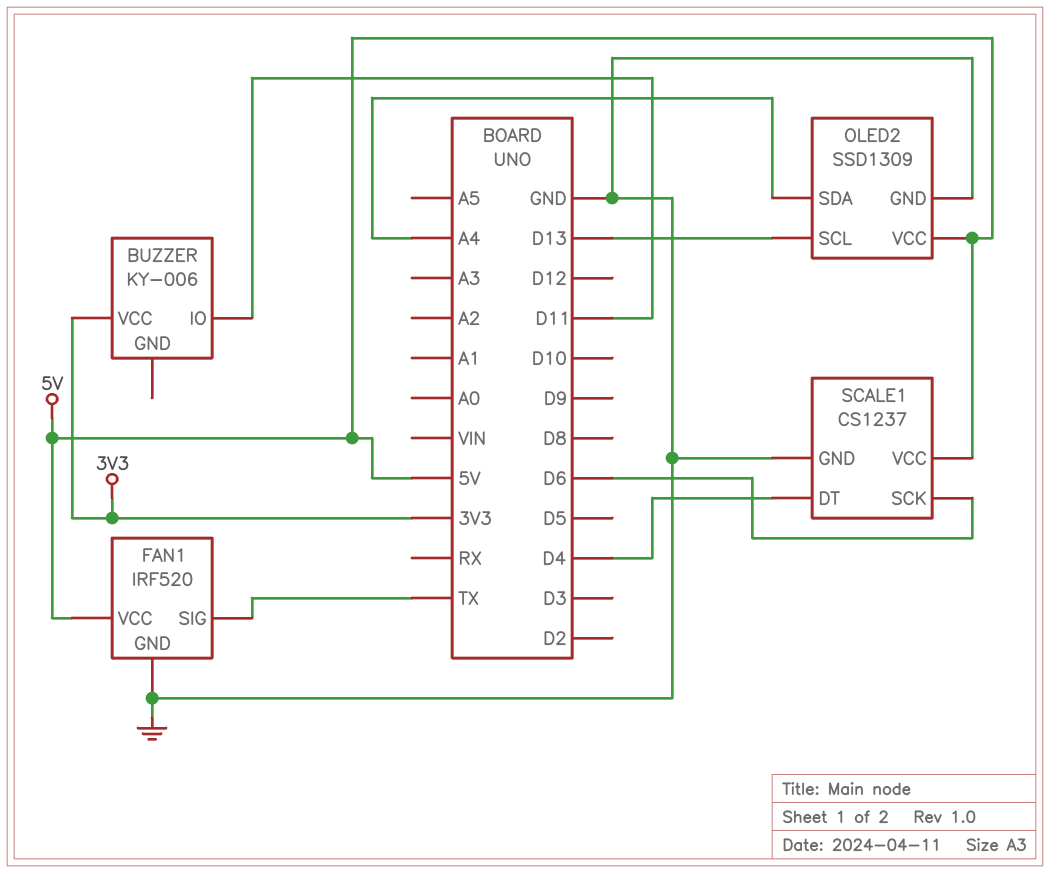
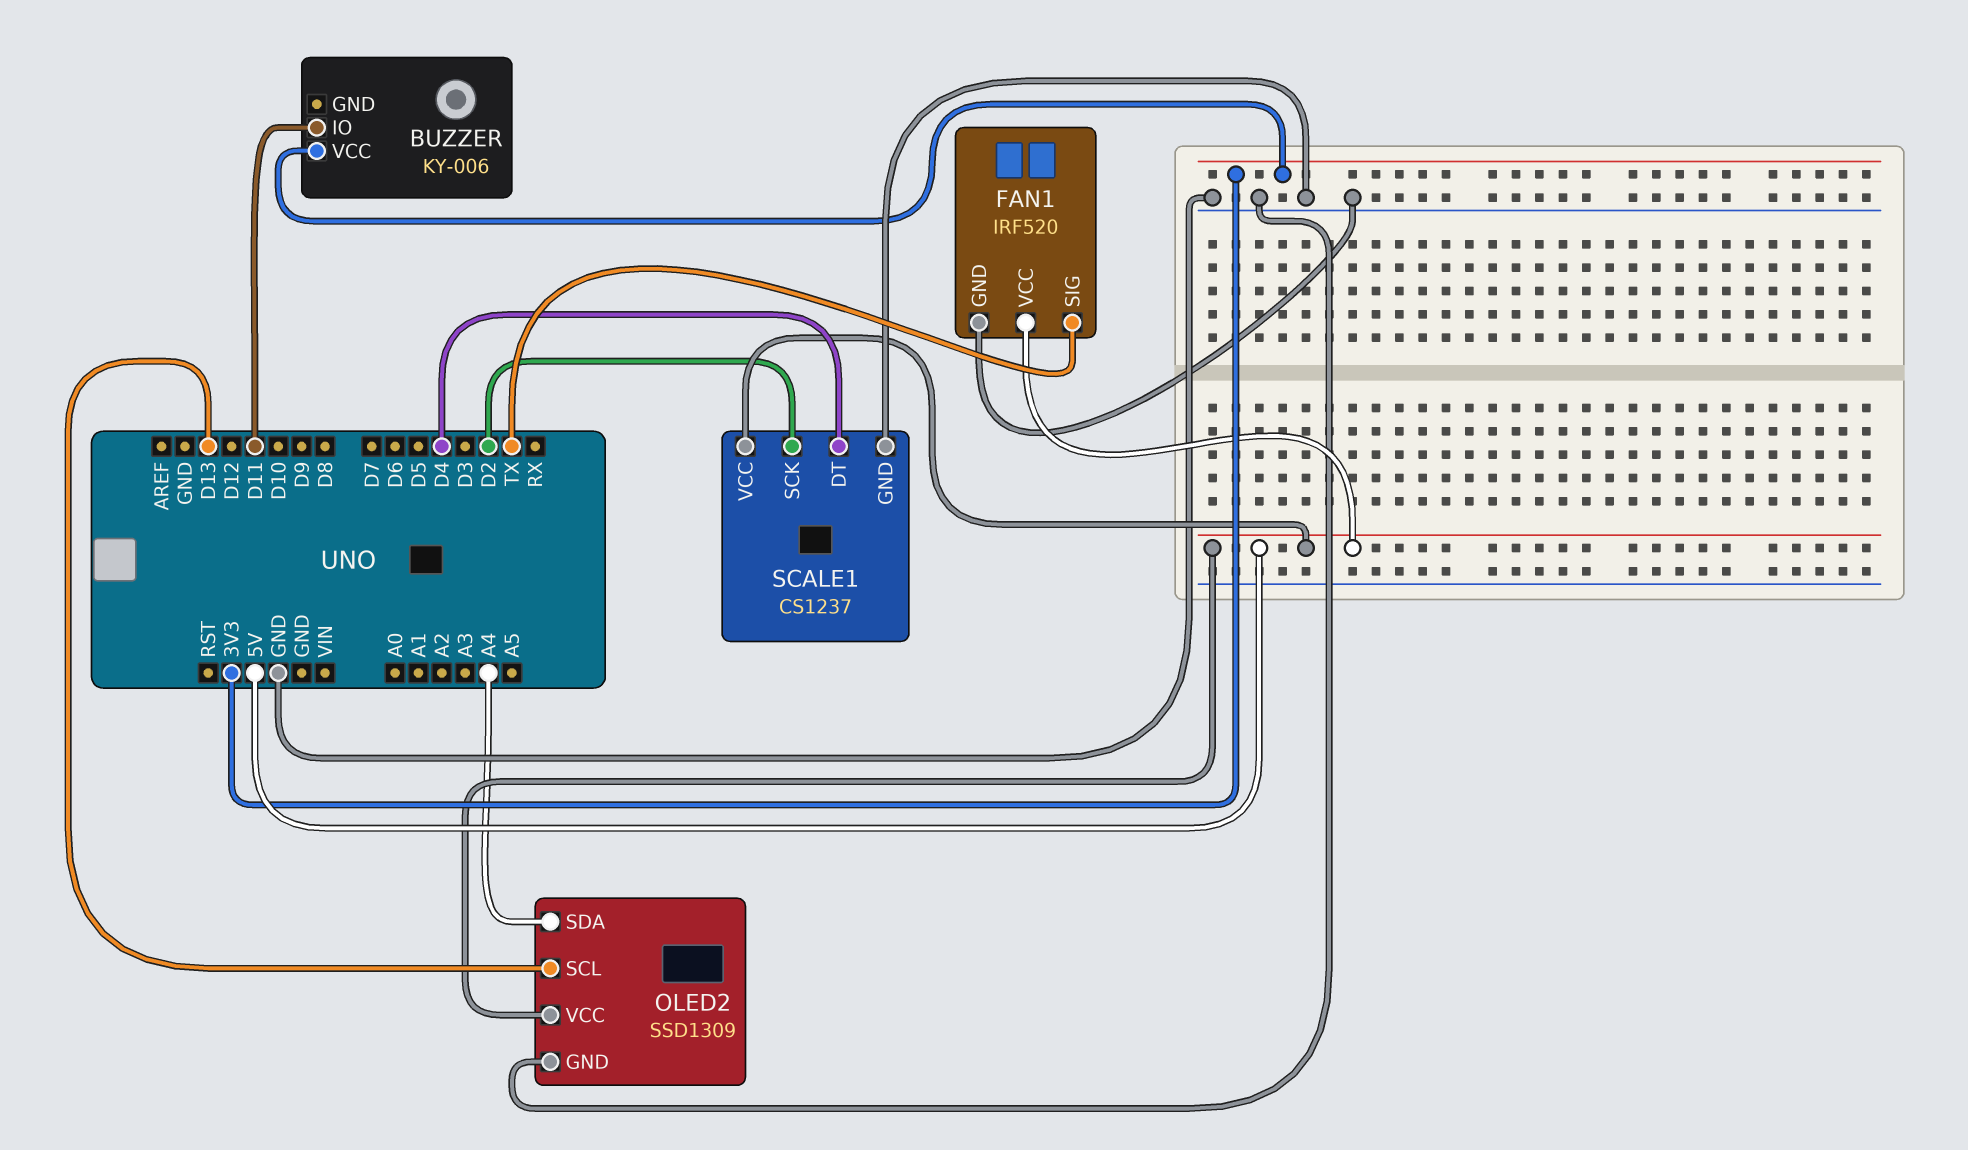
SCALE1 pin SCK: D6 -> D2

